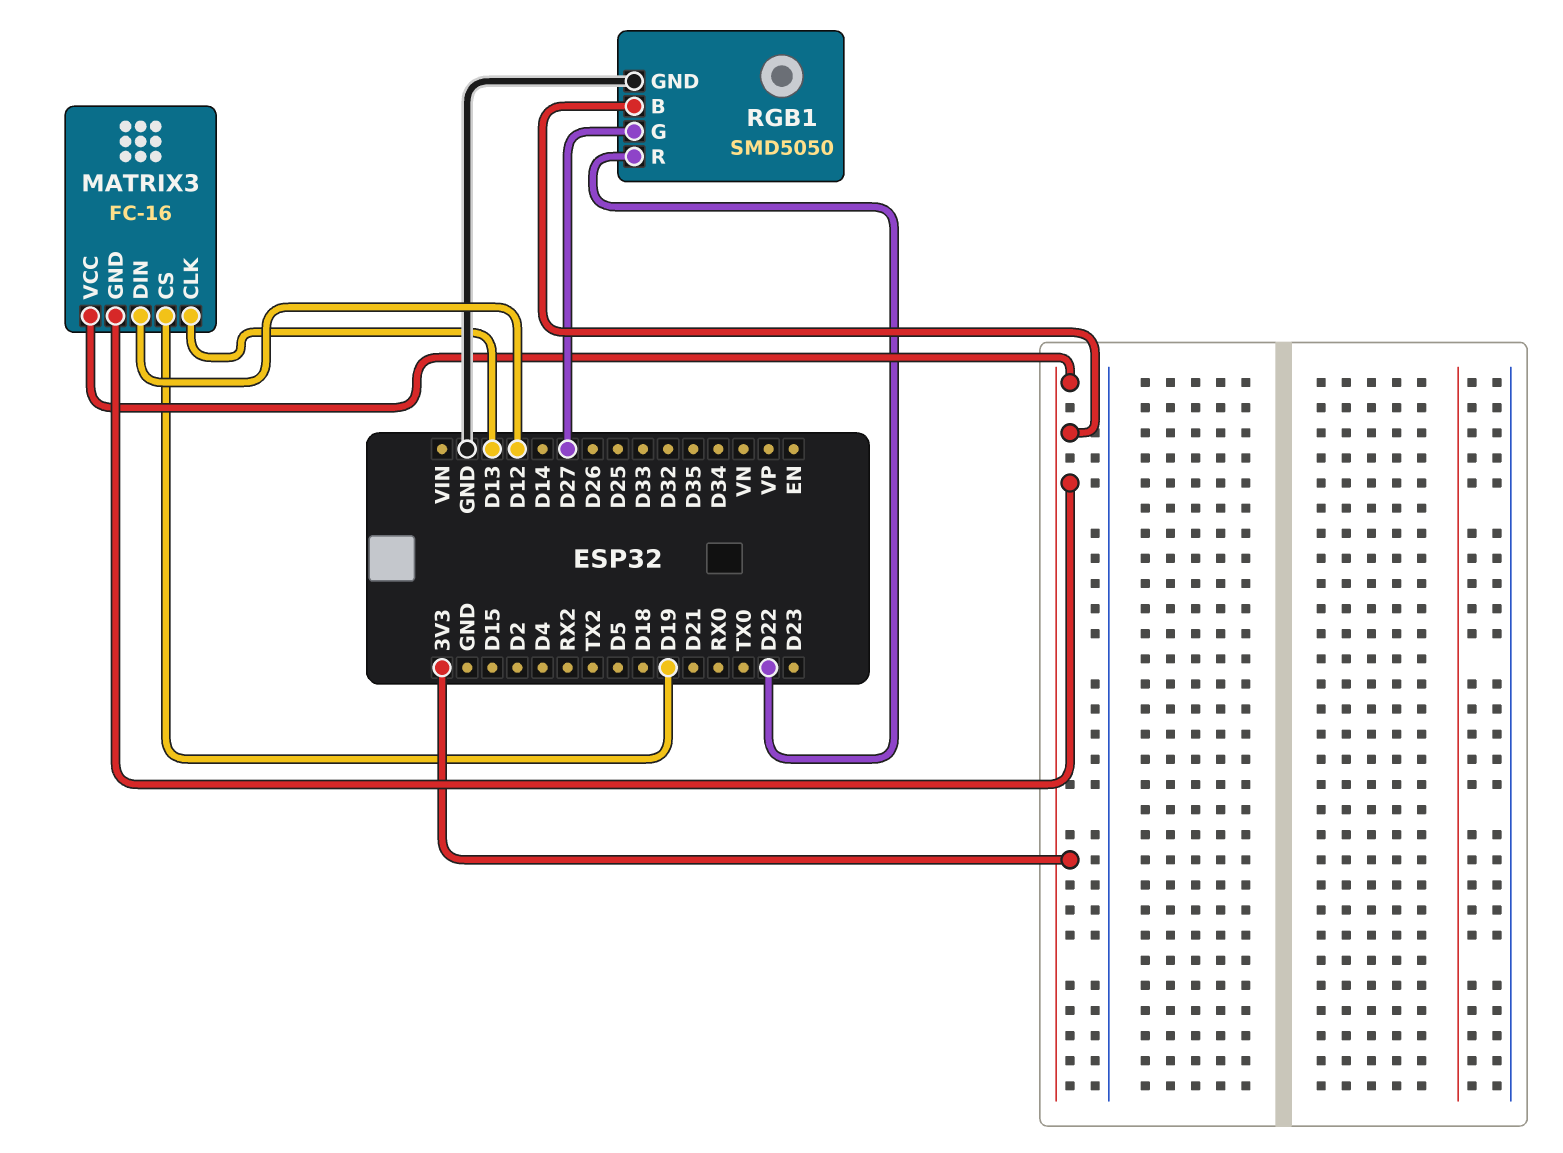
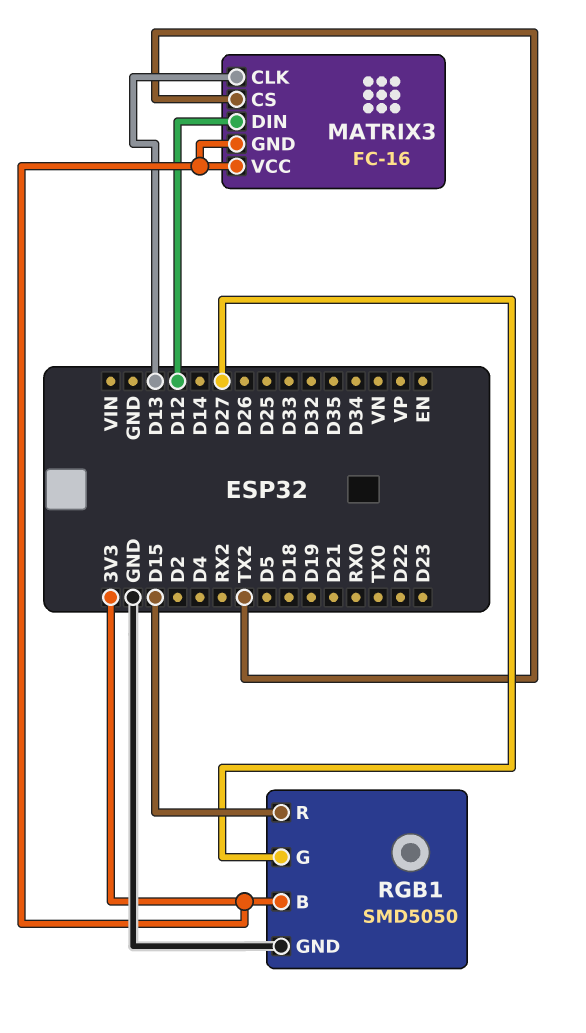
MATRIX3 pin CS: D19 -> TX2
RGB1 pin R: D22 -> D15

